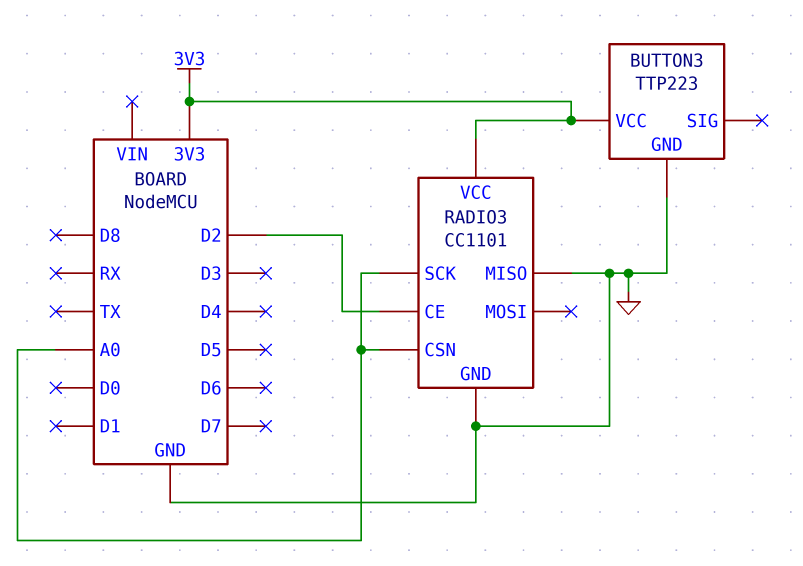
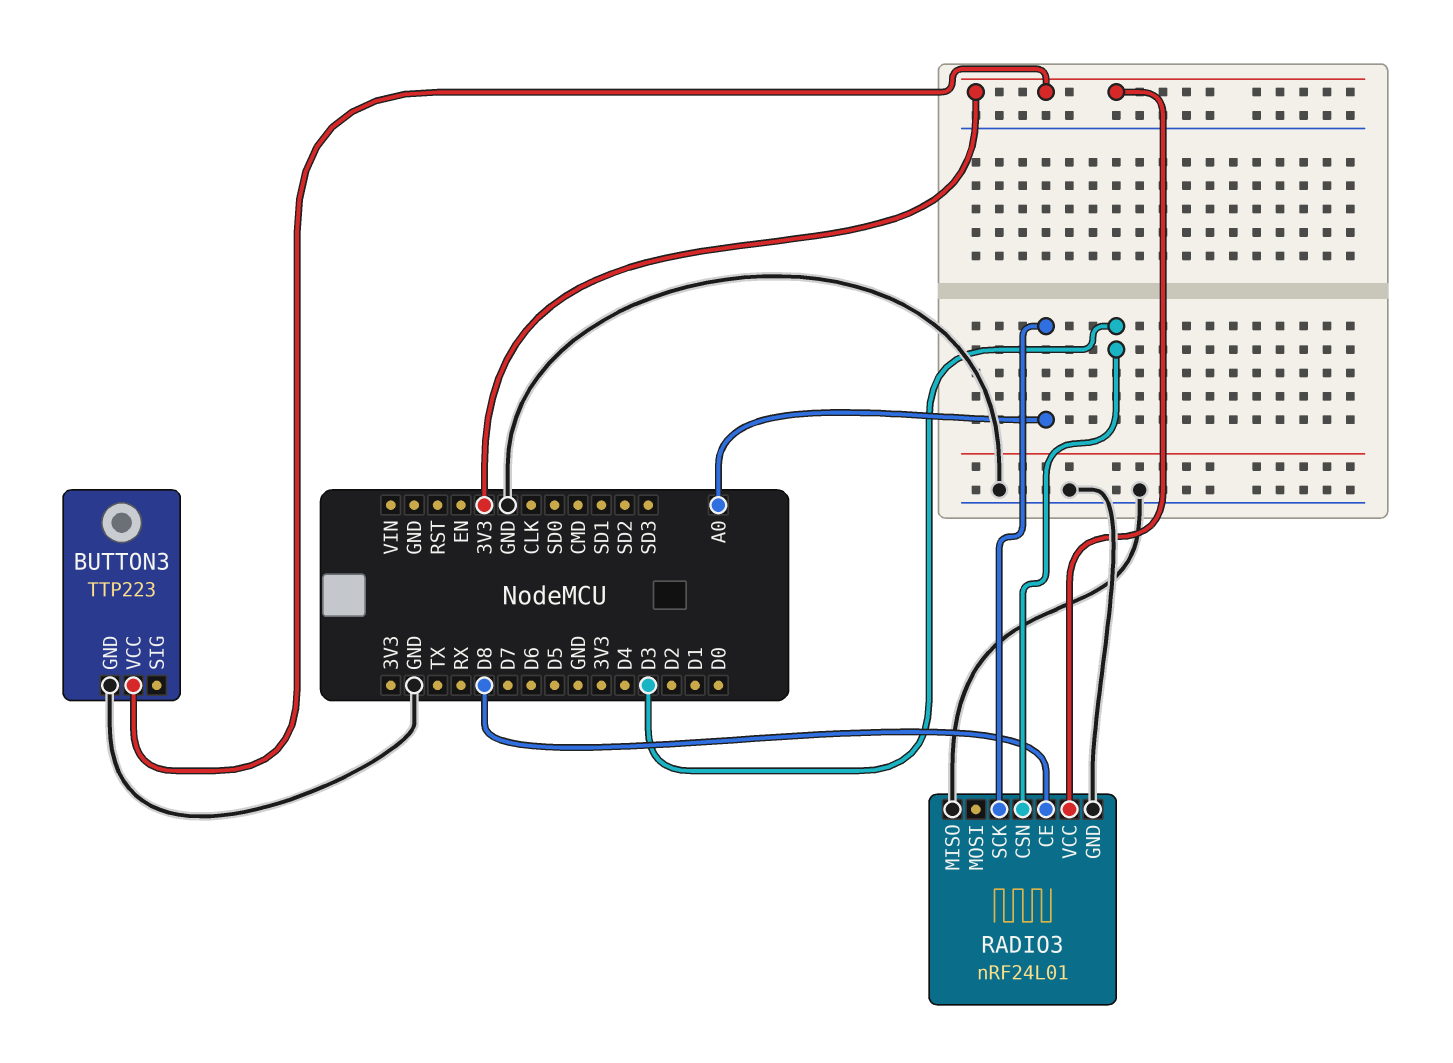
RADIO3: CC1101 -> nRF24L01
RADIO3 pin CE: D2 -> D8
RADIO3 pin CSN: A0 -> D3

